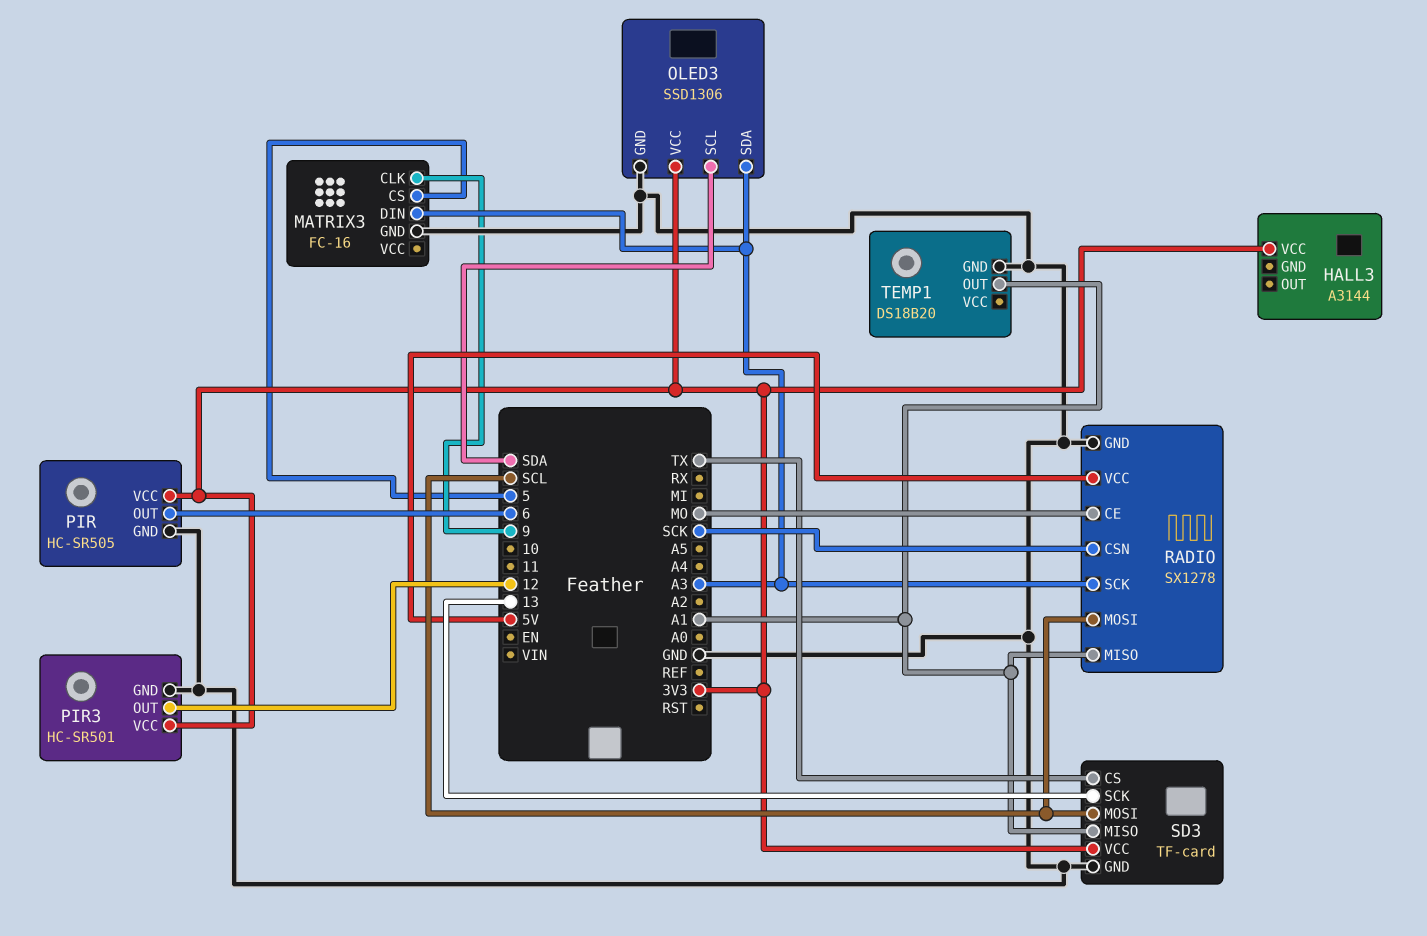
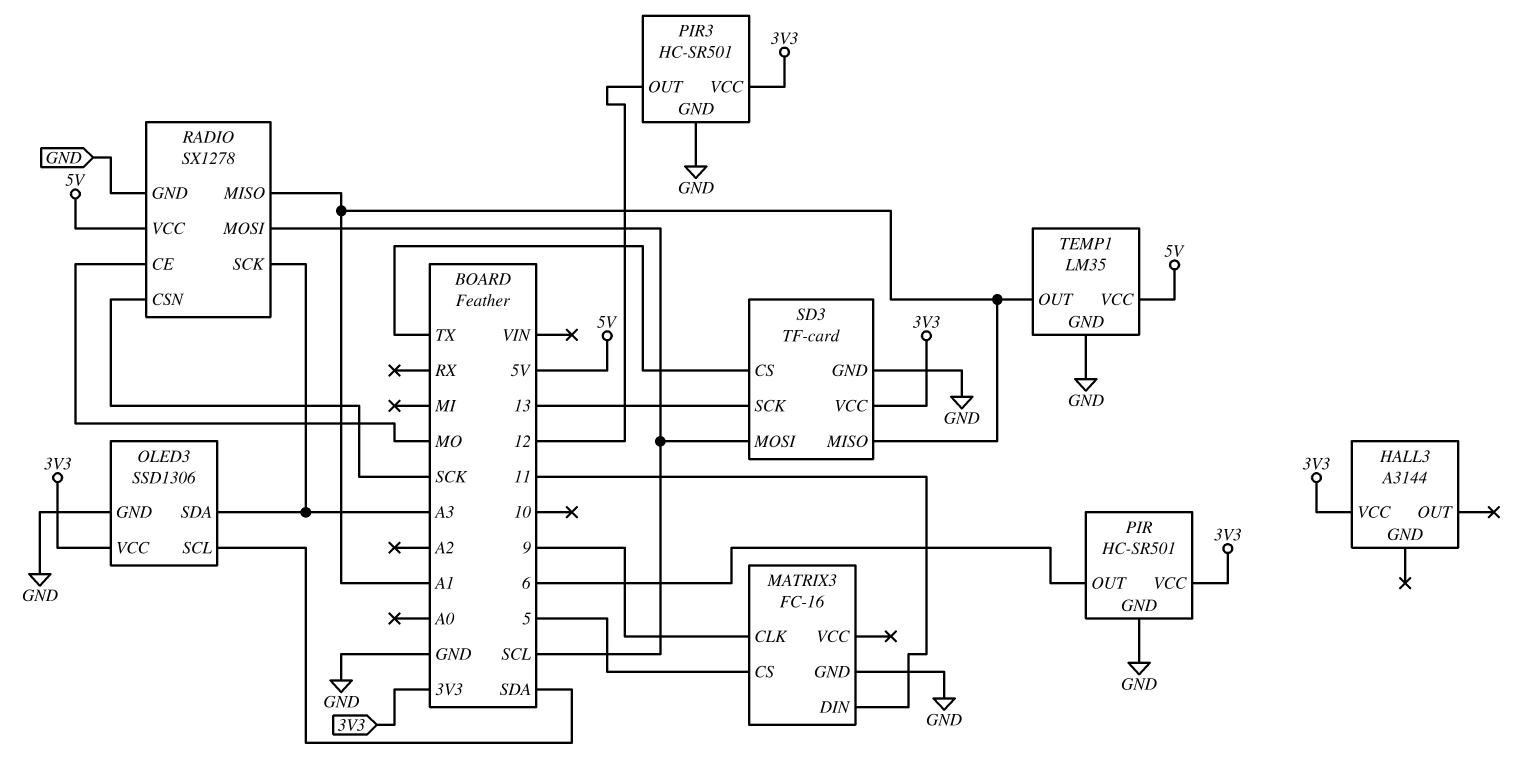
MATRIX3 pin DIN: A3 -> 11
PIR: HC-SR505 -> HC-SR501
TEMP1: DS18B20 -> LM35
TEMP1 pin VCC: none -> 5V

